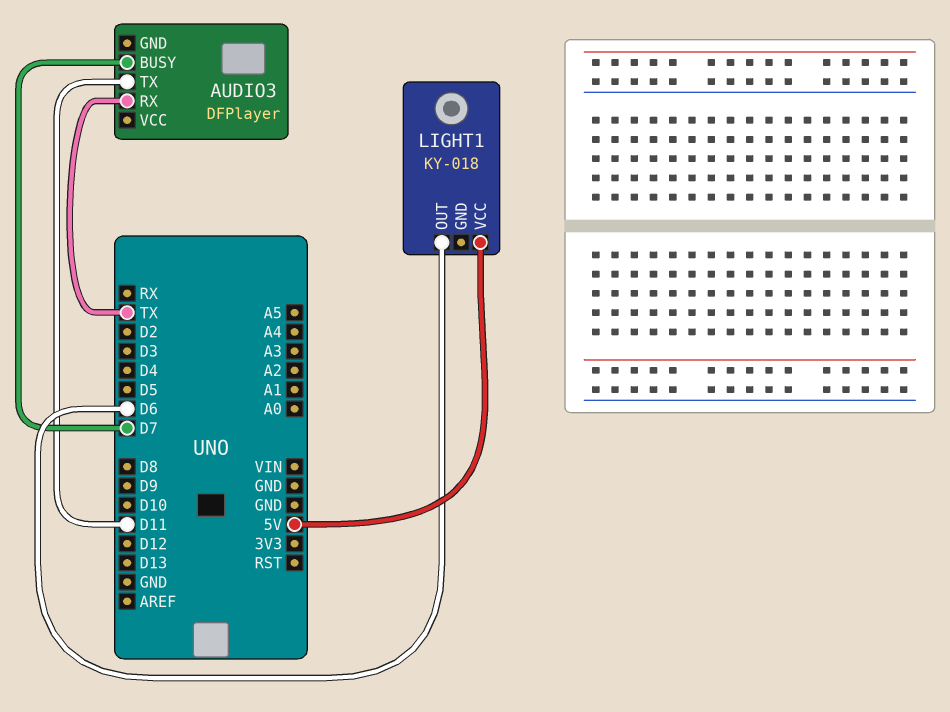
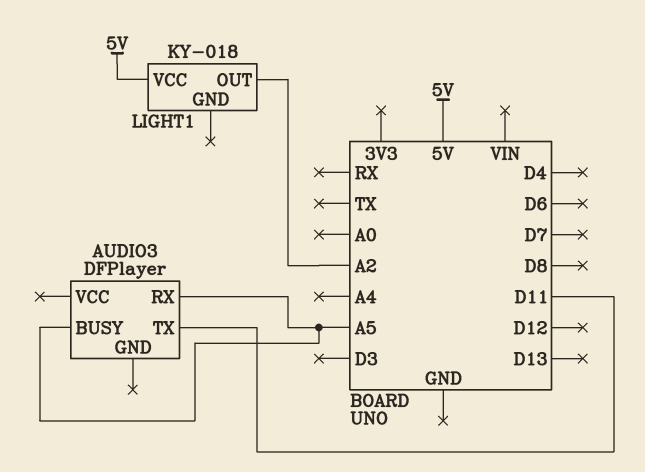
AUDIO3 pin BUSY: D7 -> A5
AUDIO3 pin RX: TX -> A5
LIGHT1 pin OUT: D6 -> A2

